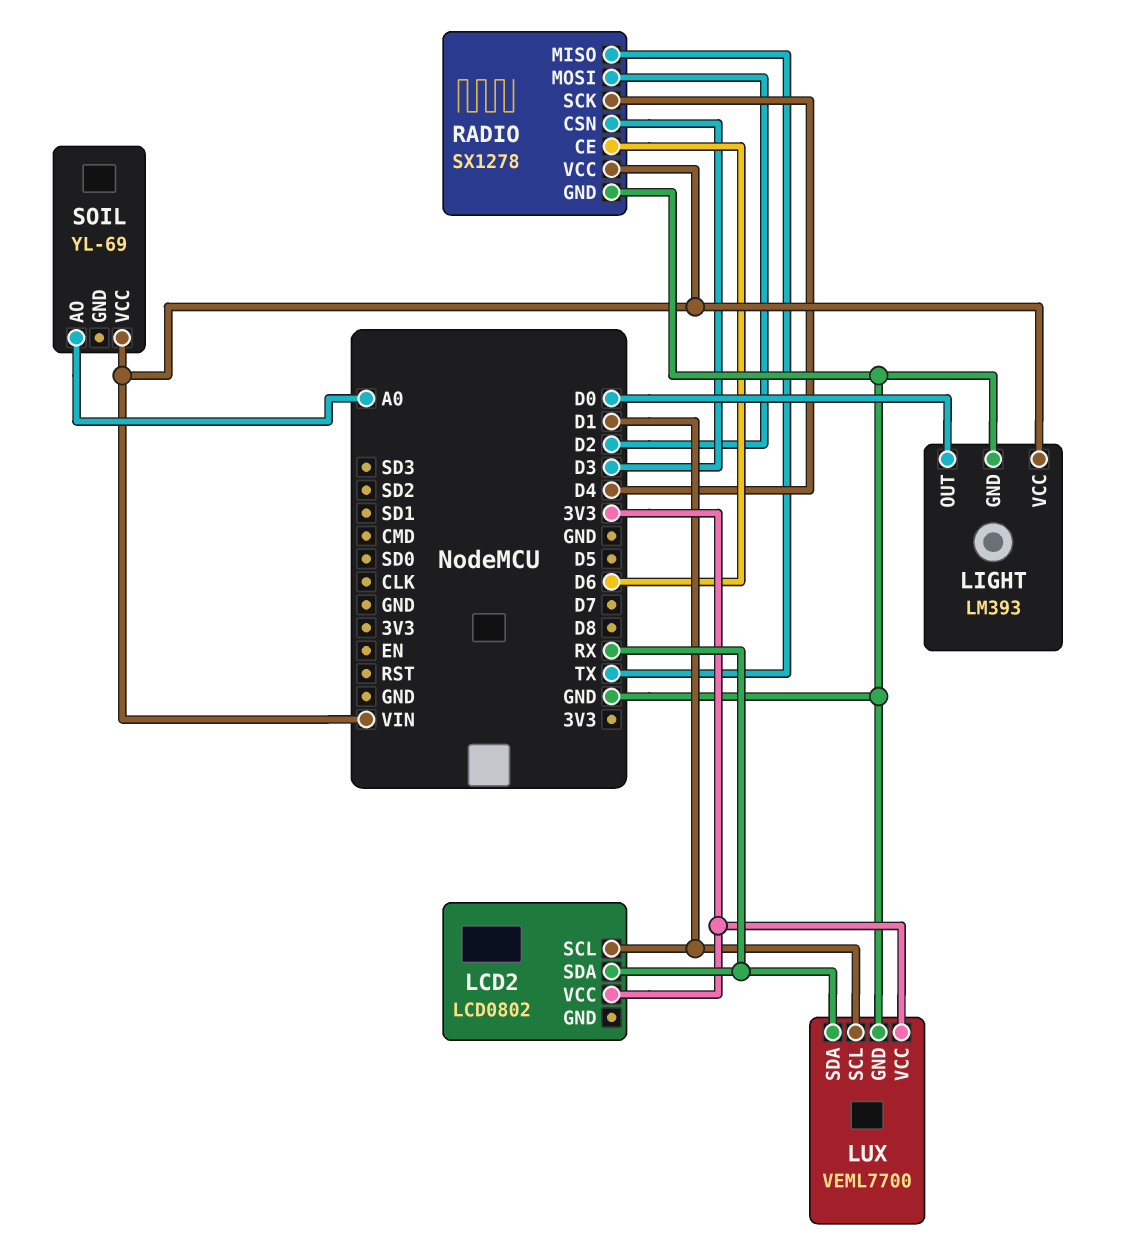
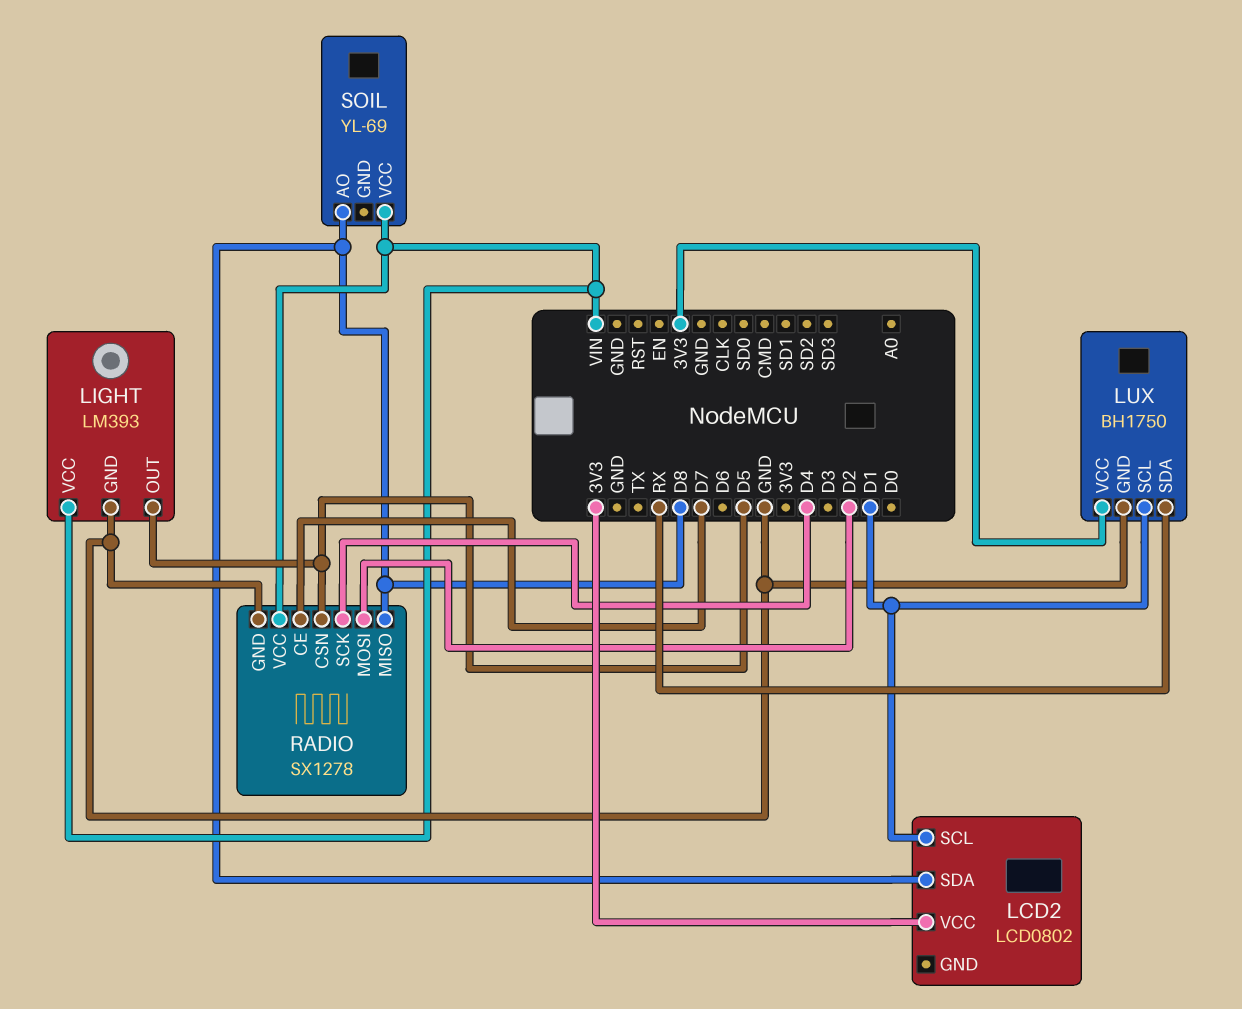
LCD2 pin SDA: RX -> D8
LIGHT pin OUT: D0 -> D5
LUX: VEML7700 -> BH1750
RADIO pin CE: D6 -> D7
RADIO pin CSN: D3 -> D5
RADIO pin MISO: TX -> D8
SOIL pin AO: A0 -> D8

